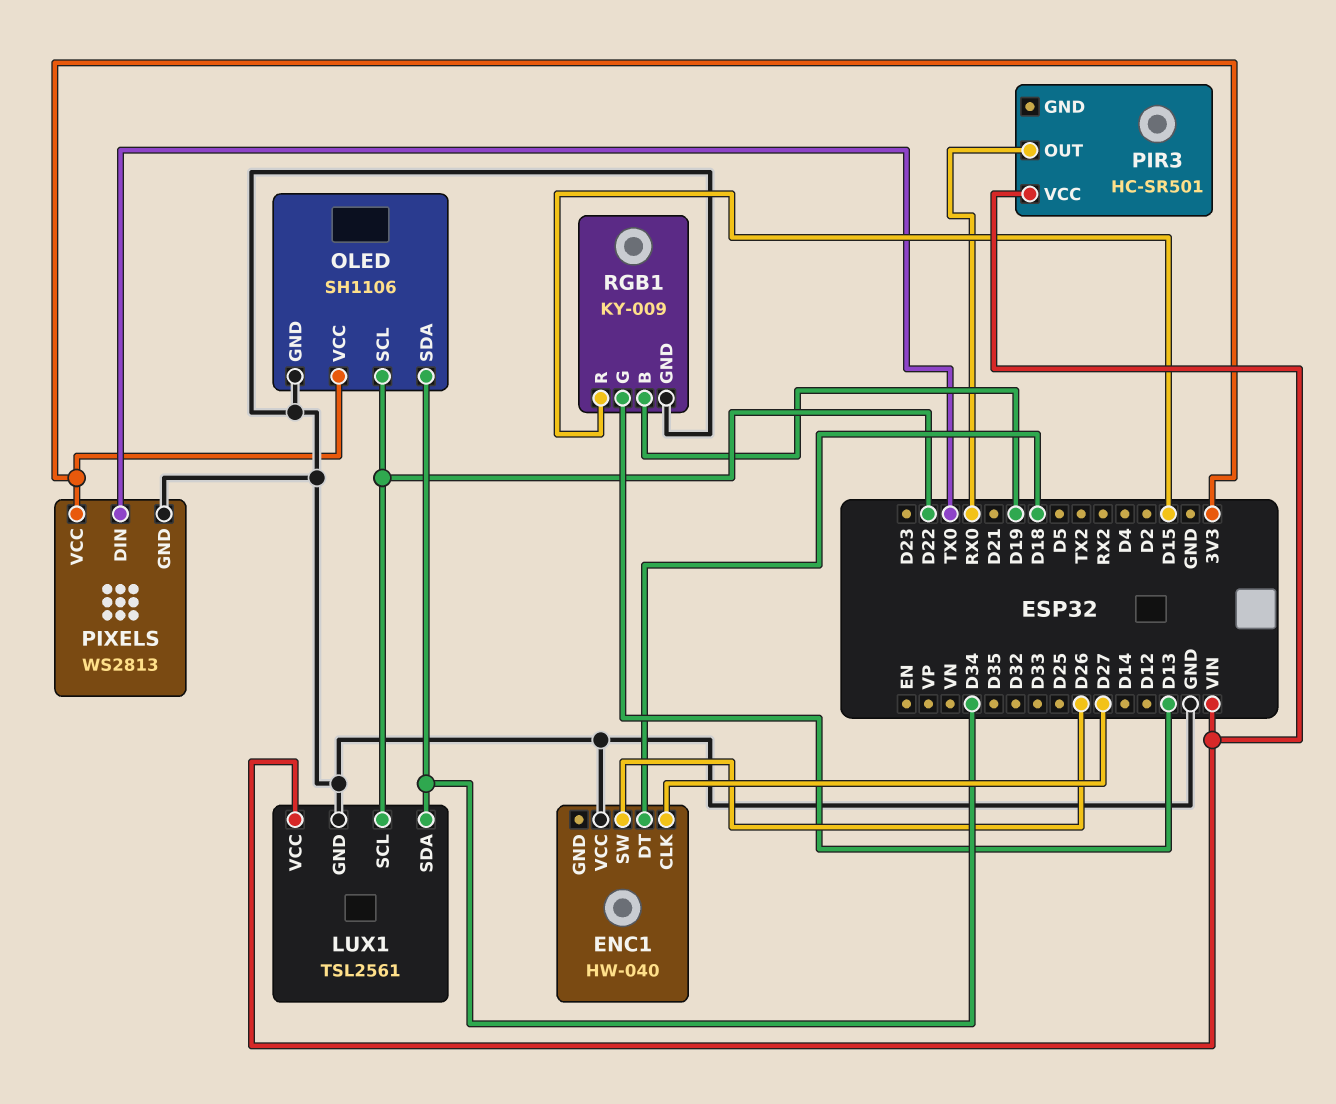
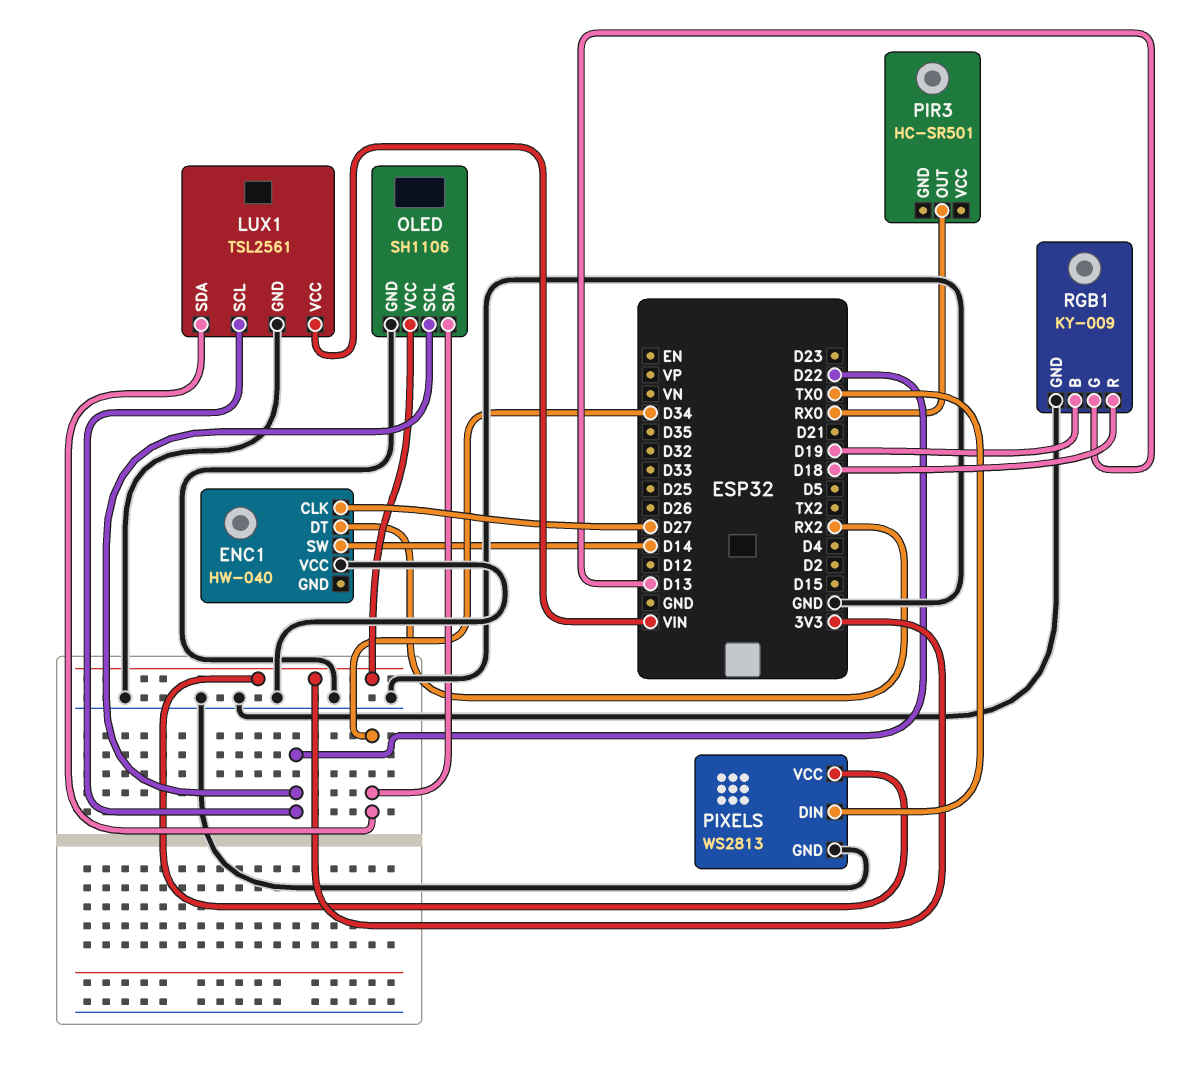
ENC1 pin DT: D18 -> RX2
ENC1 pin SW: D26 -> D14
PIR3 pin VCC: VIN -> none
RGB1 pin R: D15 -> D18

